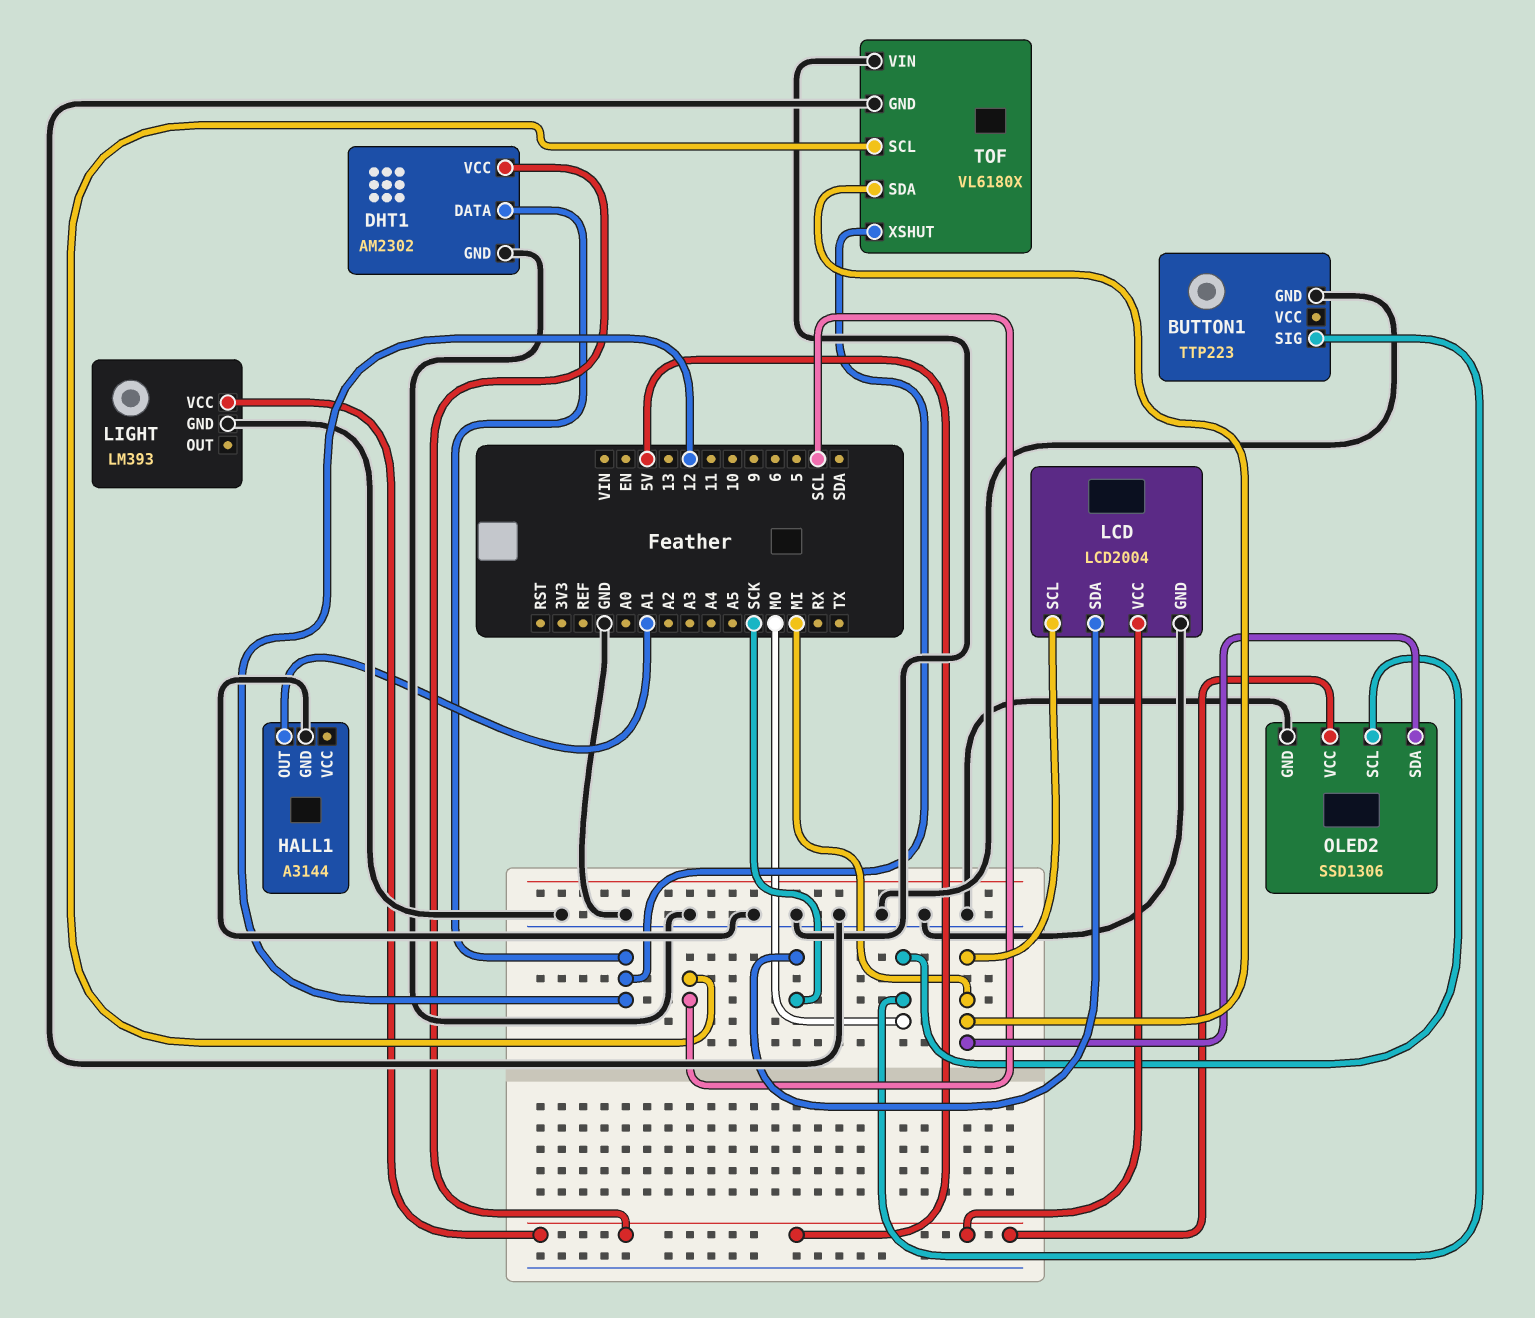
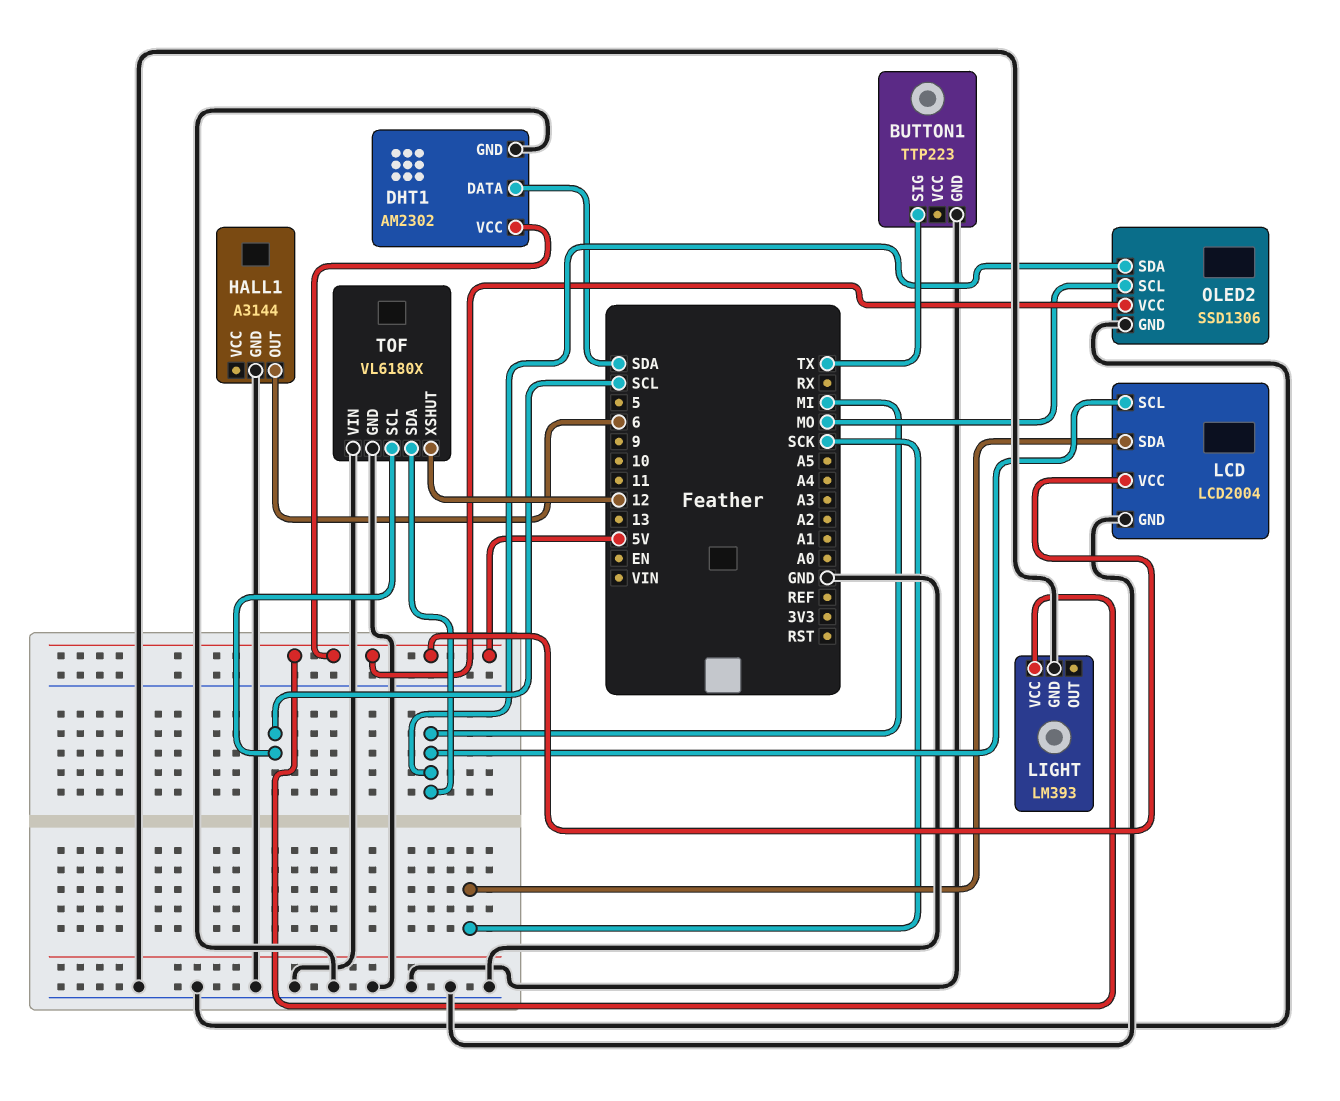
BUTTON1 pin SIG: MO -> TX
DHT1 pin DATA: 12 -> SDA
HALL1 pin OUT: A1 -> 6

